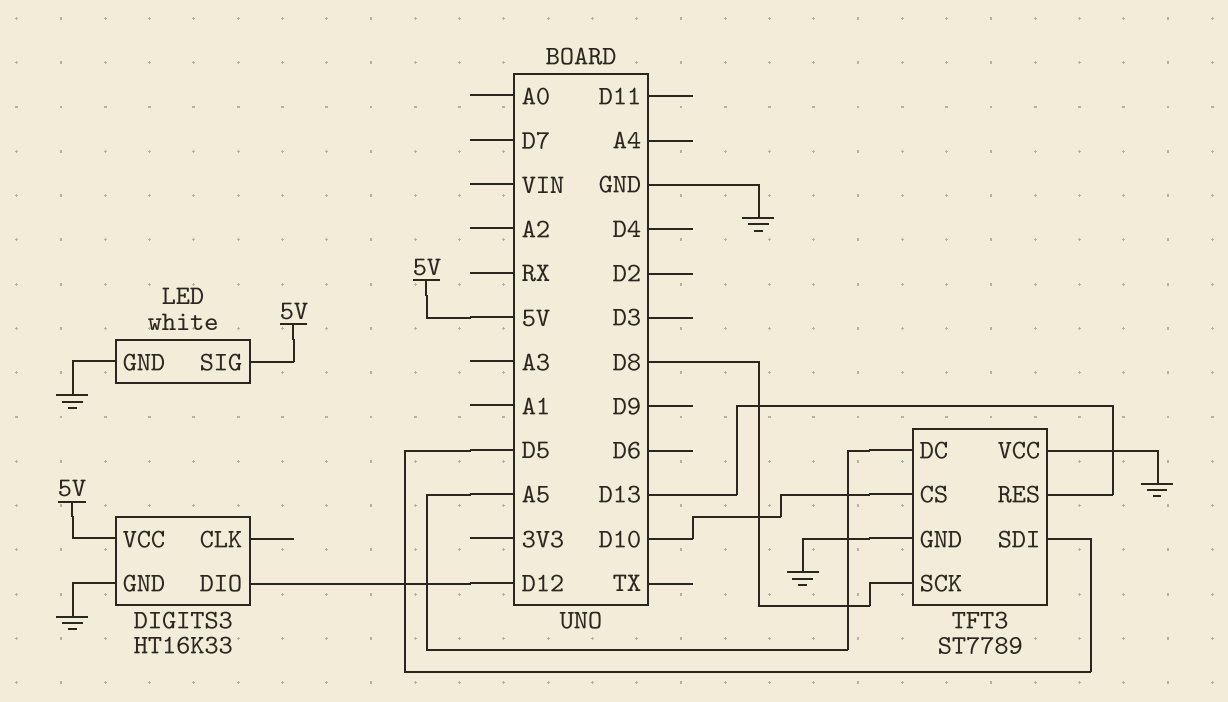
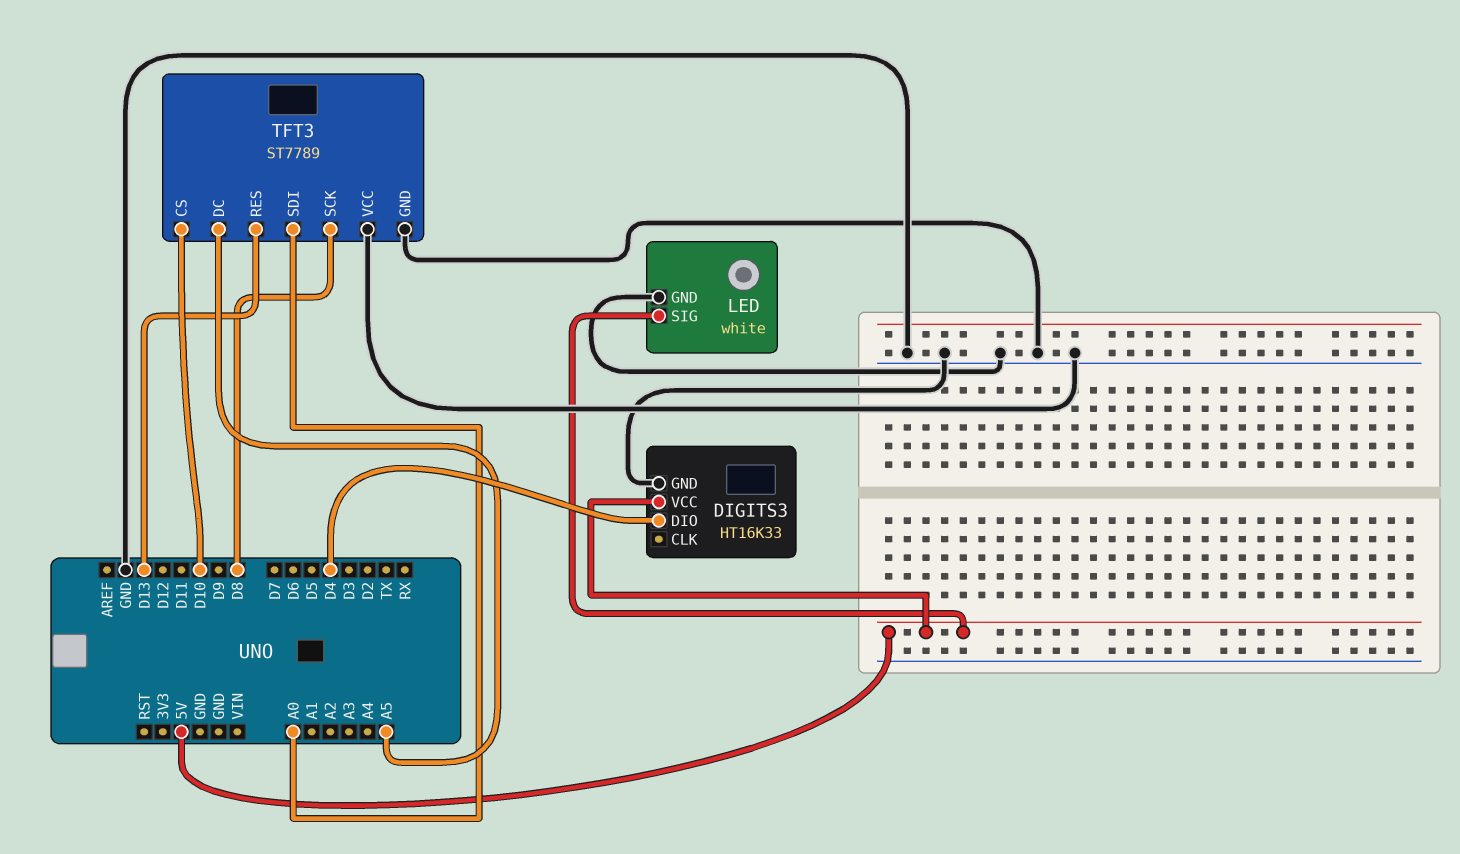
DIGITS3 pin DIO: D12 -> D4
TFT3 pin SDI: D5 -> A0

